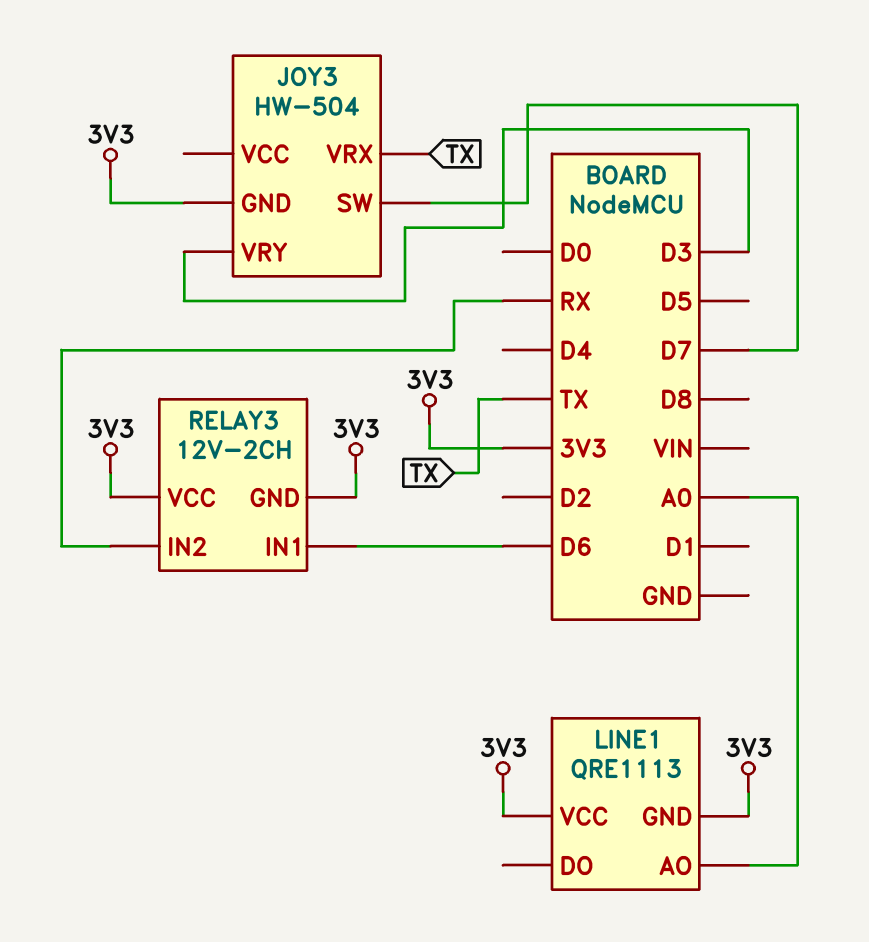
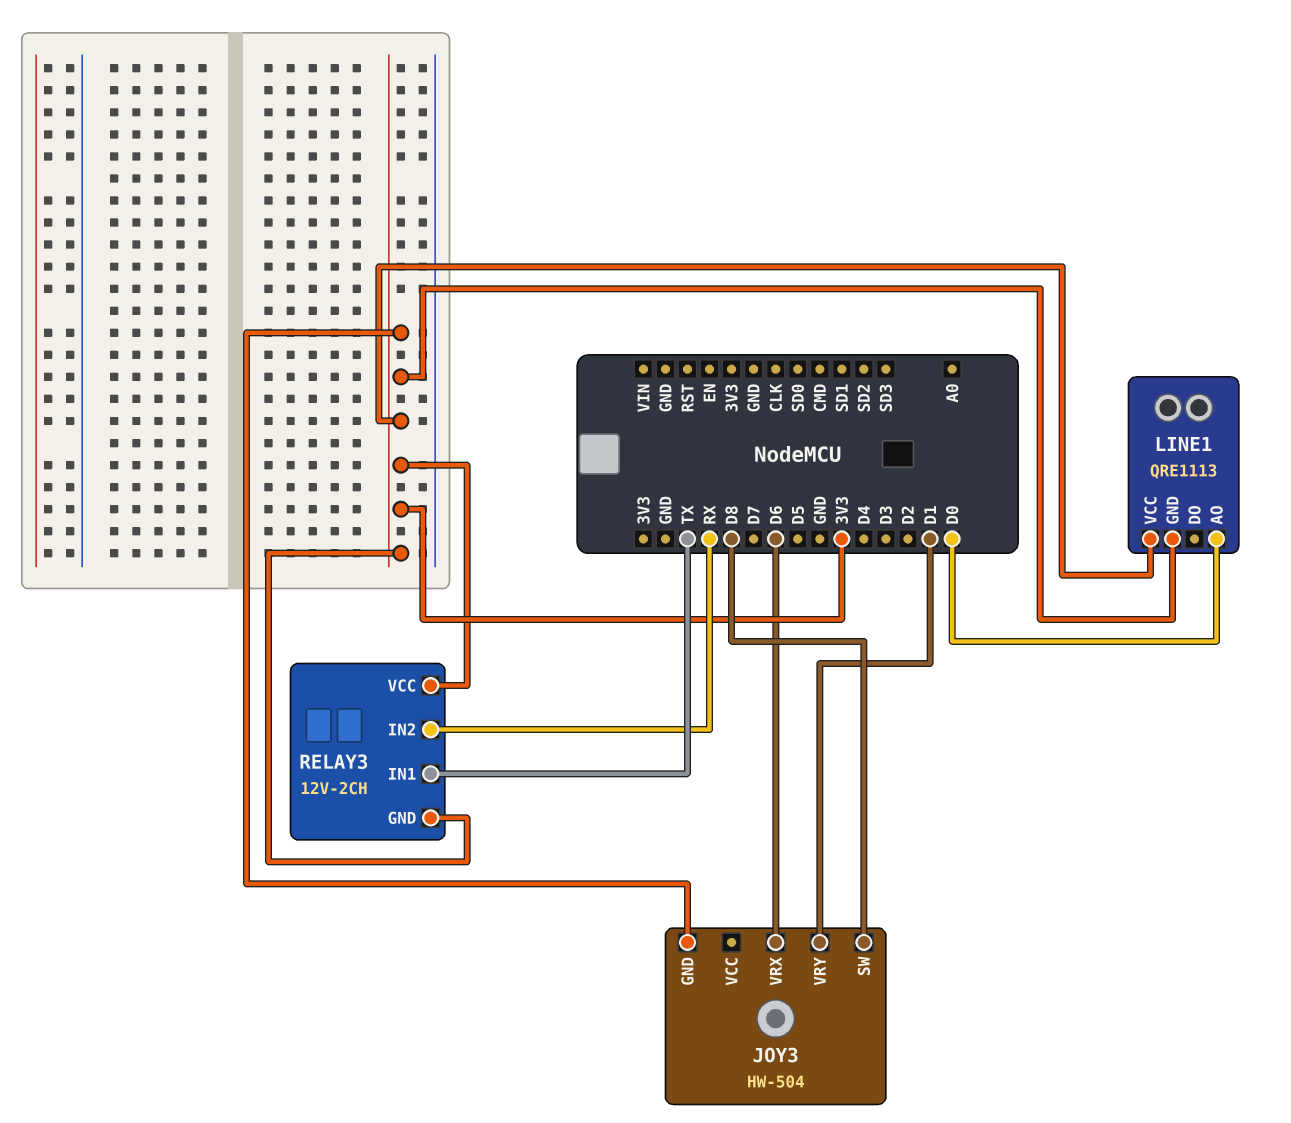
JOY3 pin SW: D7 -> D8
JOY3 pin VRX: TX -> D6
JOY3 pin VRY: D3 -> D1
LINE1 pin AO: A0 -> D0
RELAY3 pin IN1: D6 -> TX

